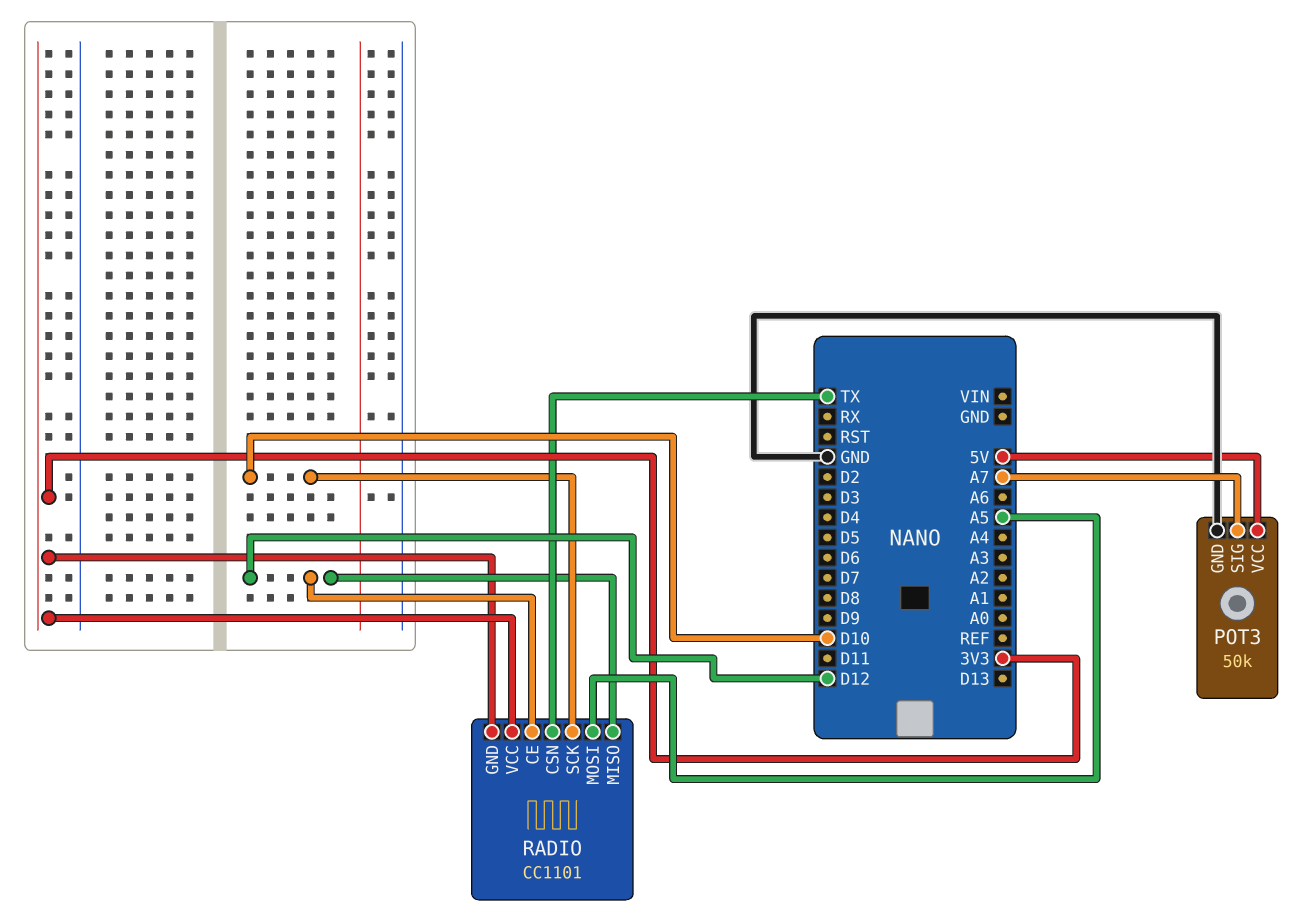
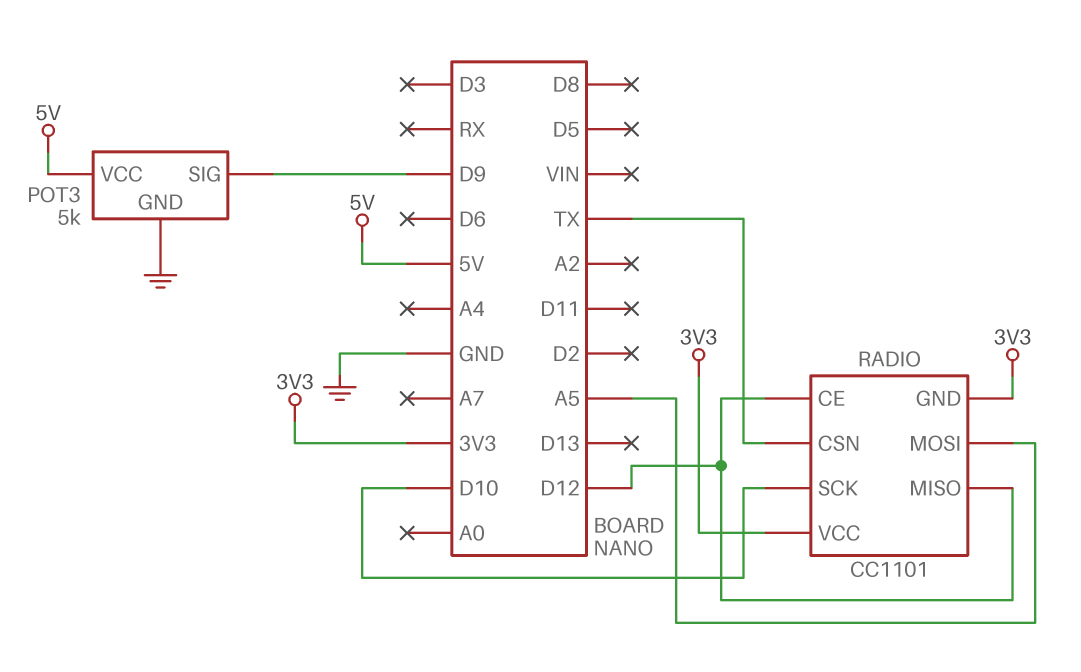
POT3: 50k -> 5k
POT3 pin SIG: A7 -> D9

